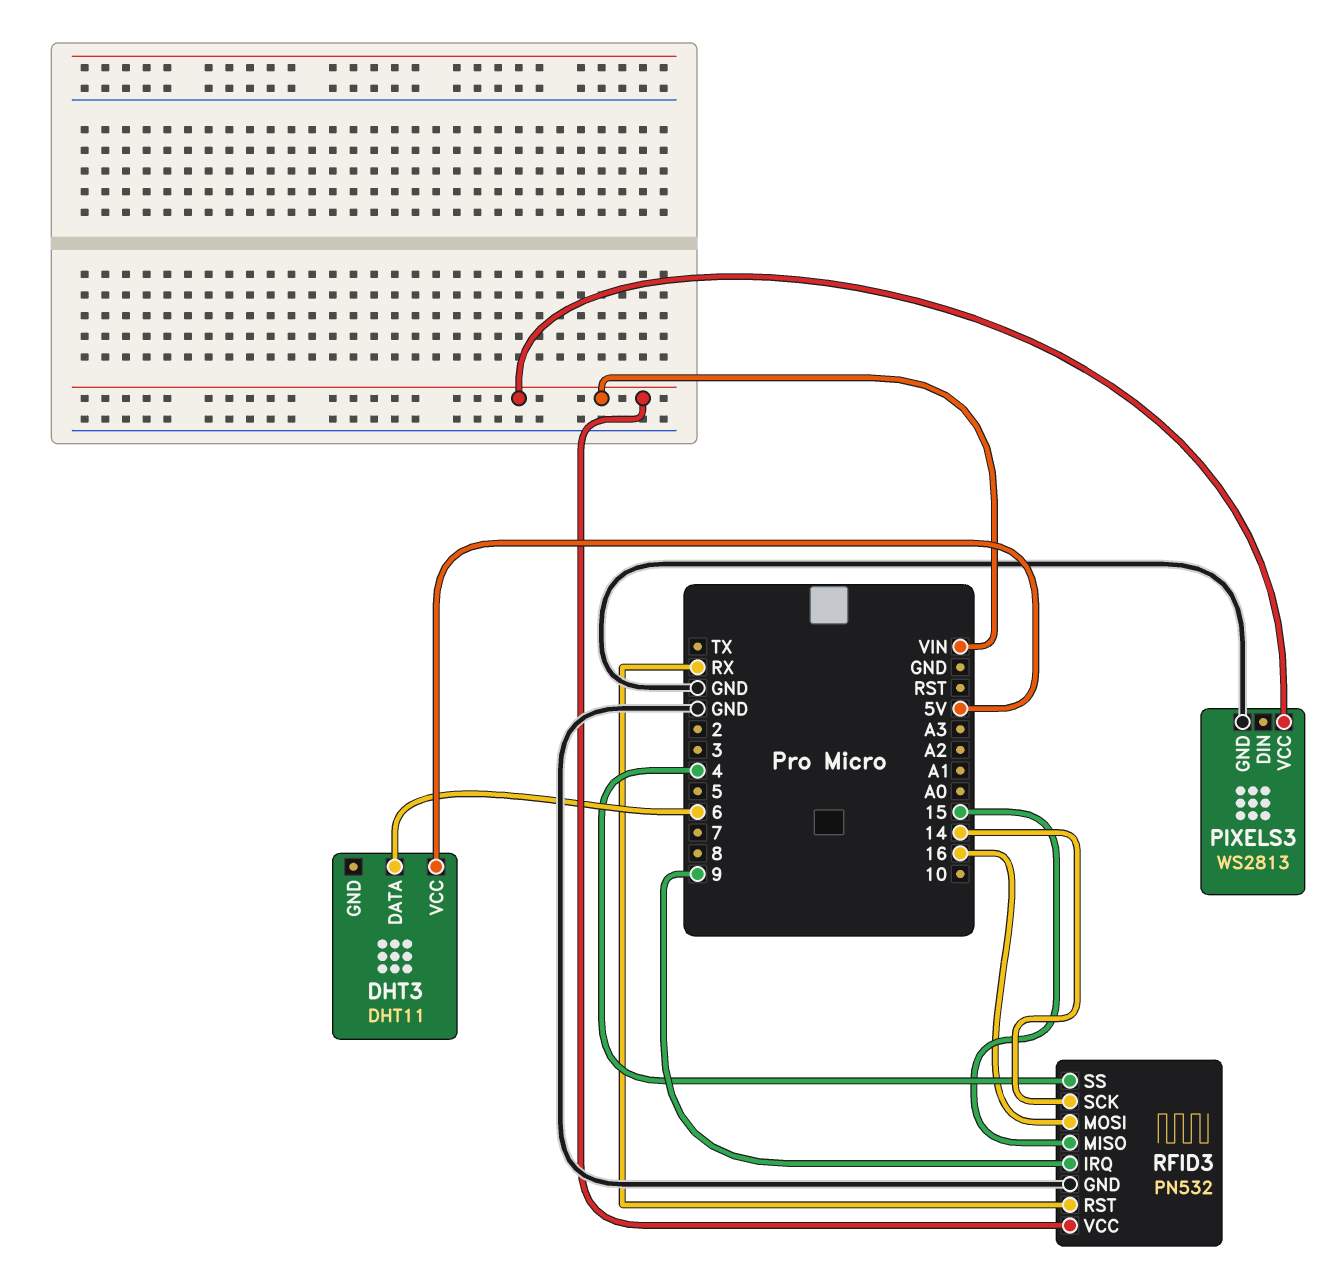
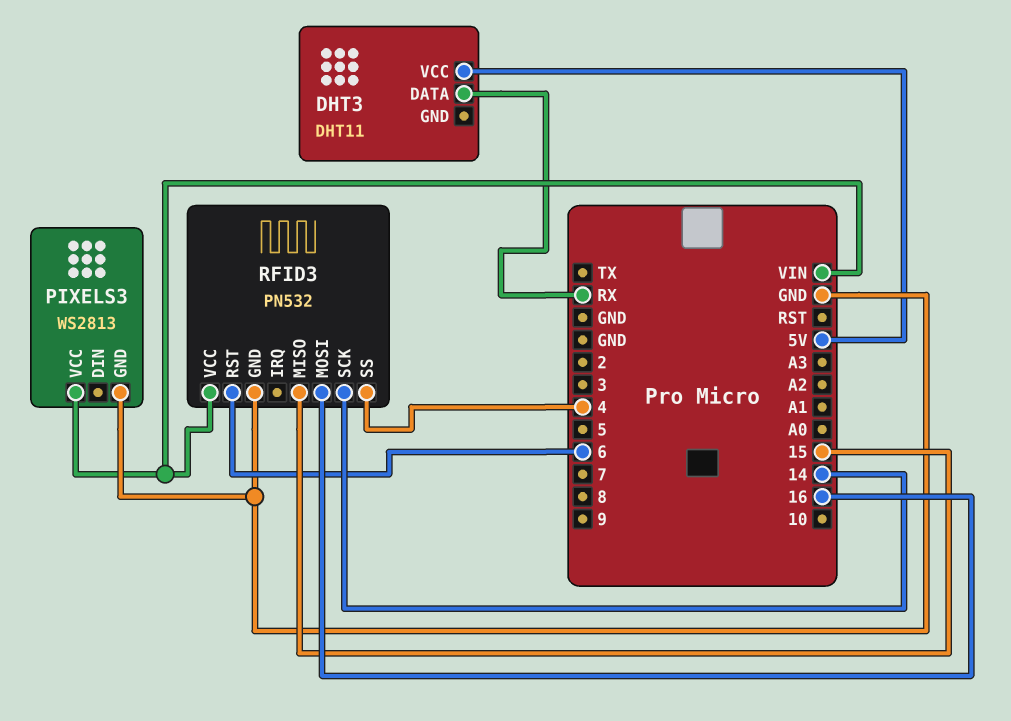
DHT3 pin DATA: 6 -> RX
RFID3 pin IRQ: 9 -> none
RFID3 pin RST: RX -> 6

